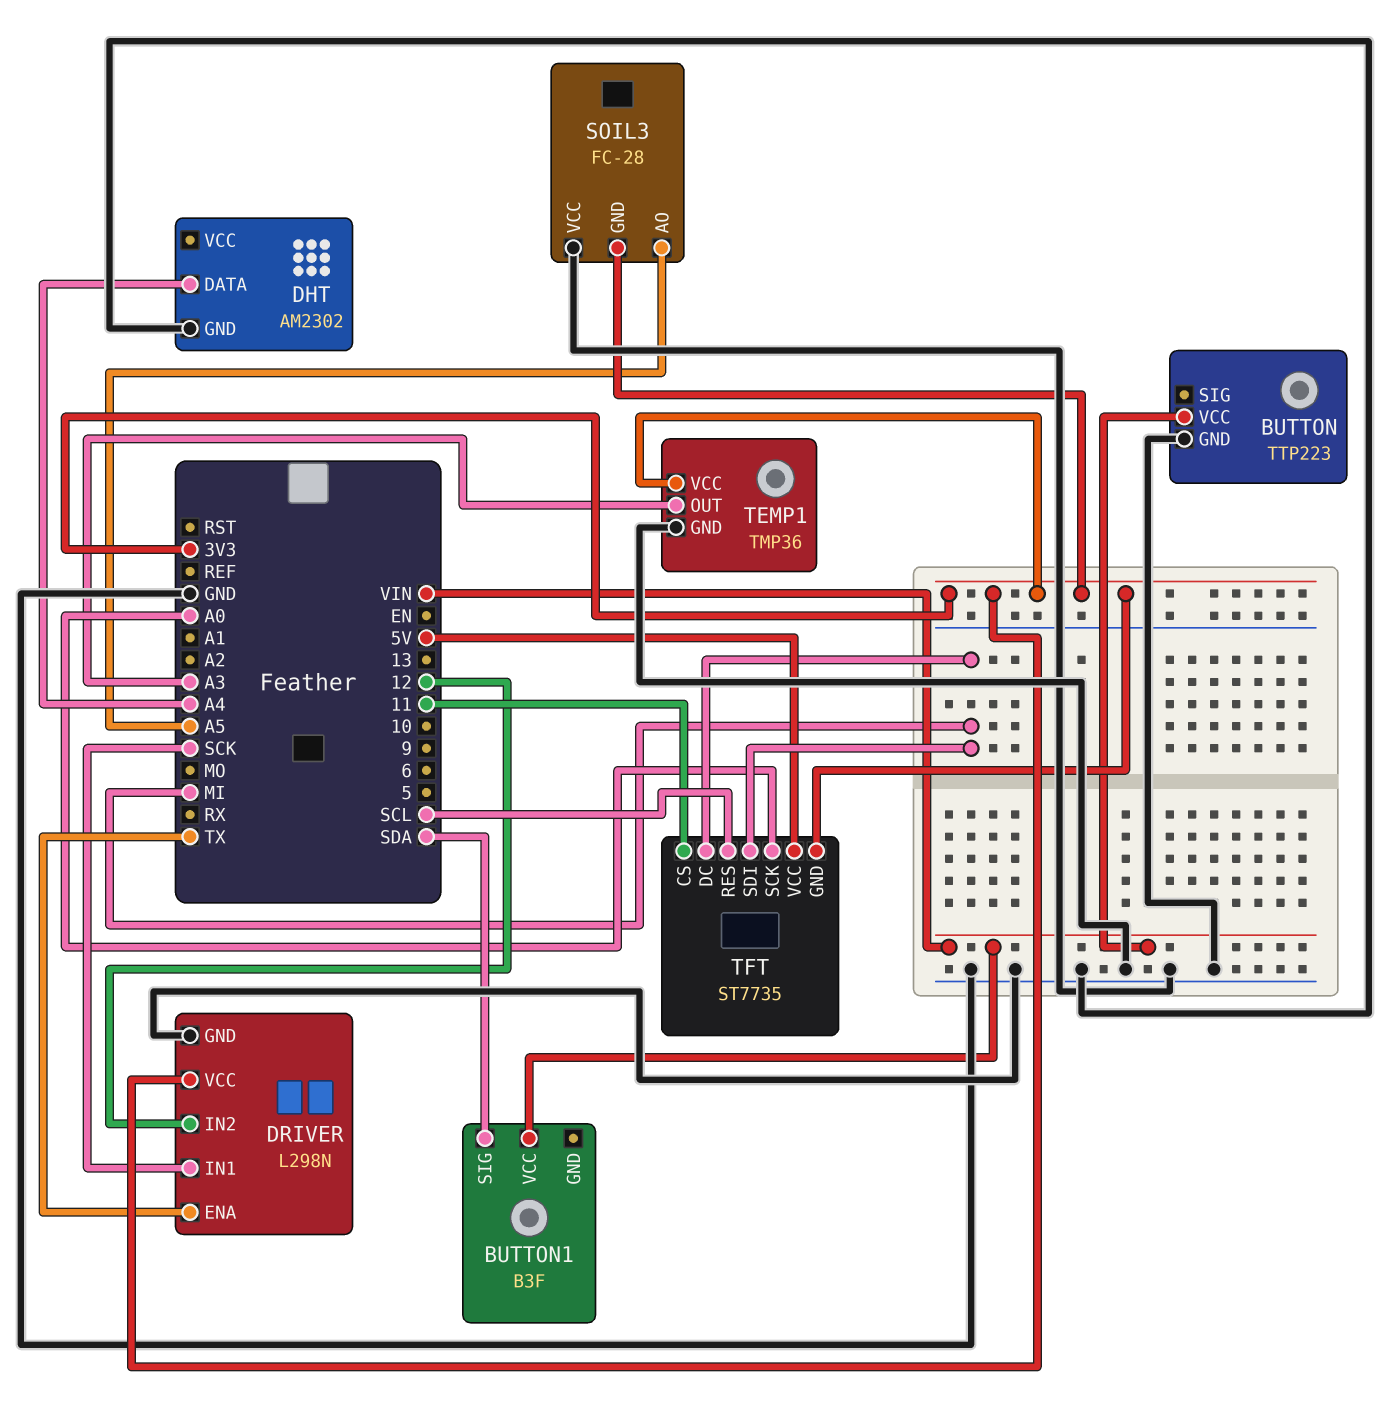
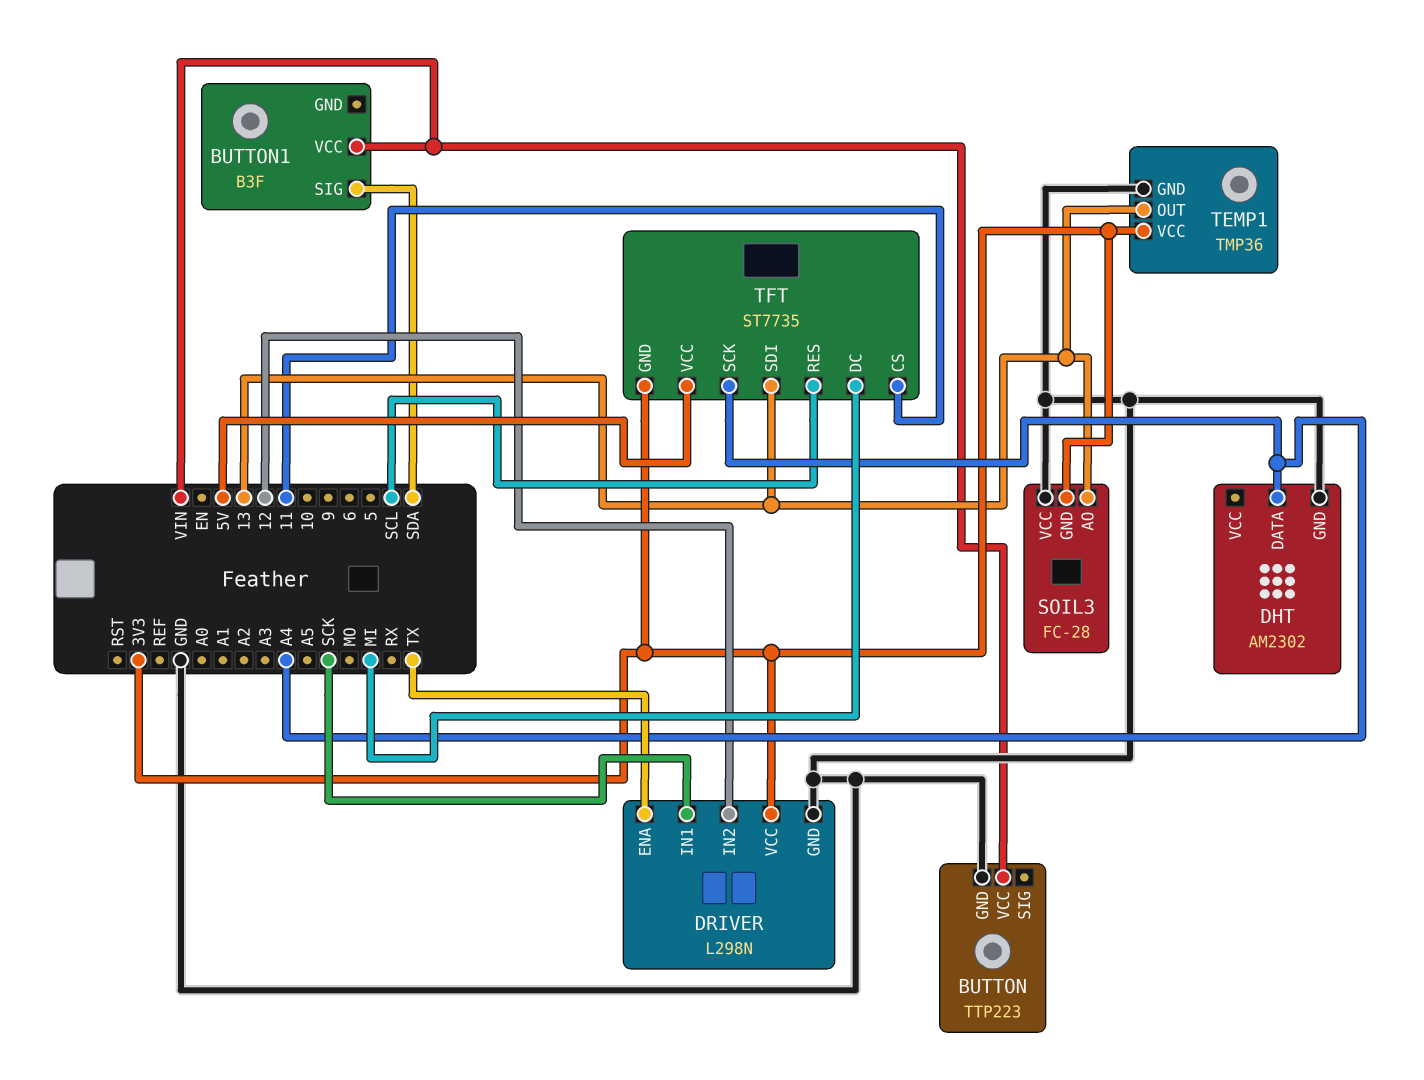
SOIL3 pin AO: A5 -> 13
TEMP1 pin OUT: A3 -> 13
TFT pin SCK: A0 -> A4
TFT pin SDI: MI -> 13

